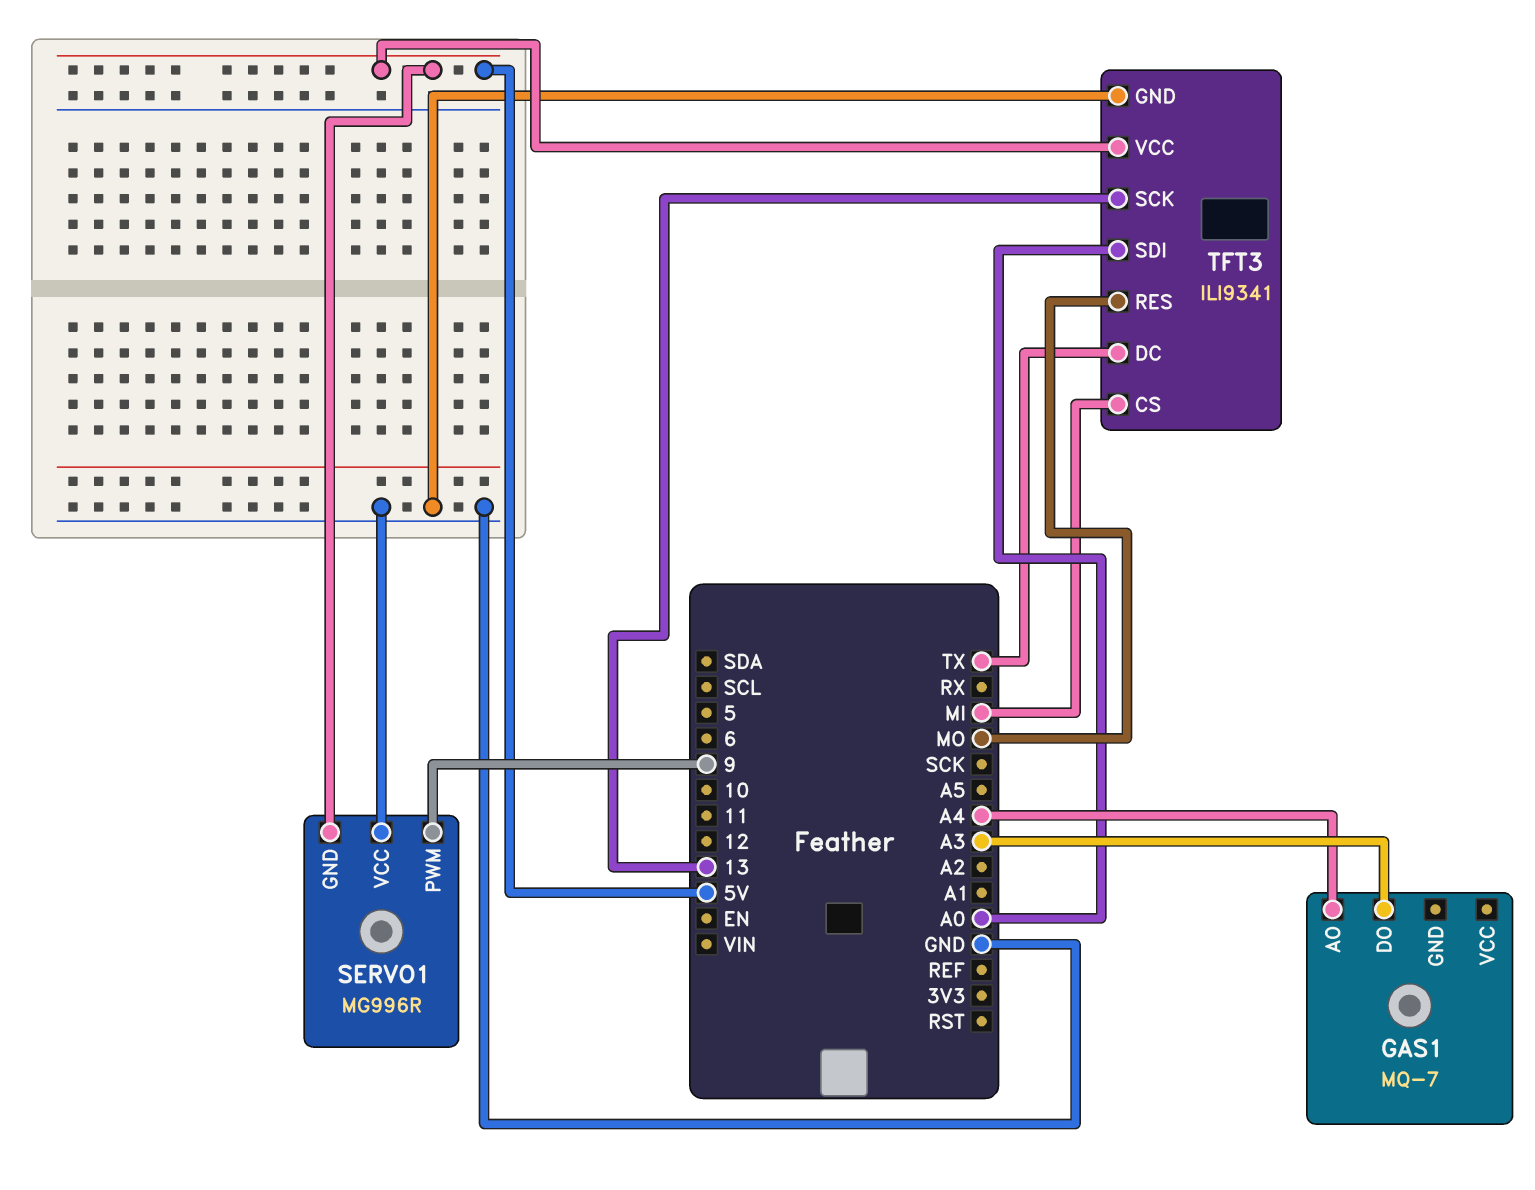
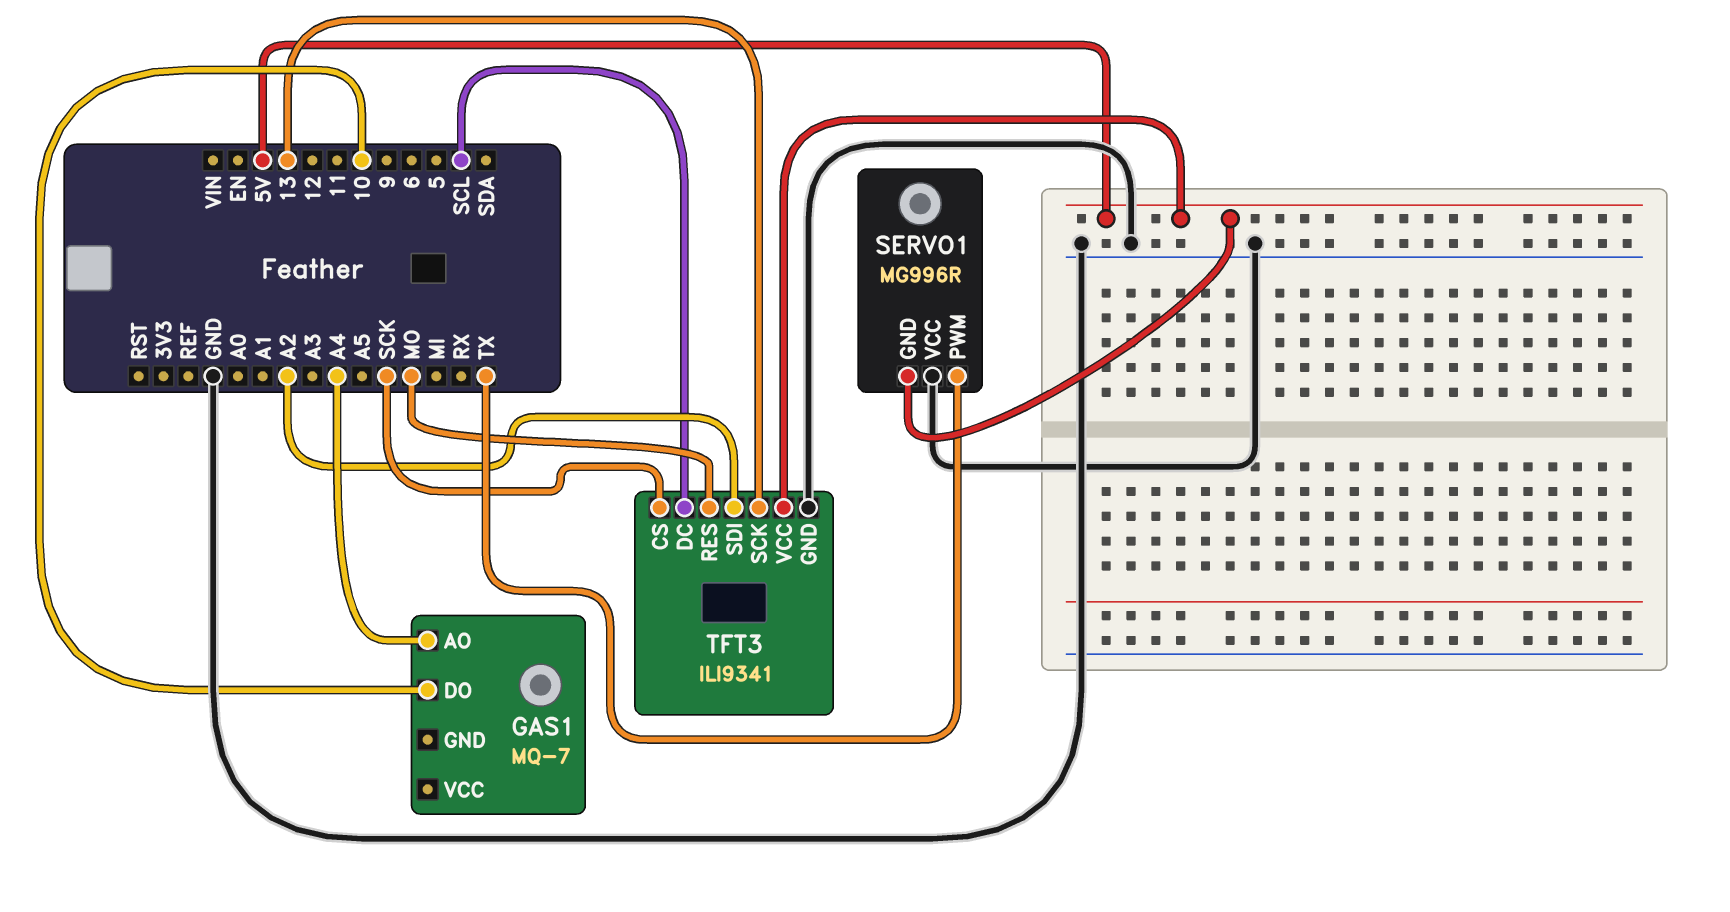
GAS1 pin DO: A3 -> 10
SERVO1 pin PWM: 9 -> TX
TFT3 pin CS: MI -> SCK
TFT3 pin DC: TX -> SCL
TFT3 pin SDI: A0 -> A2

